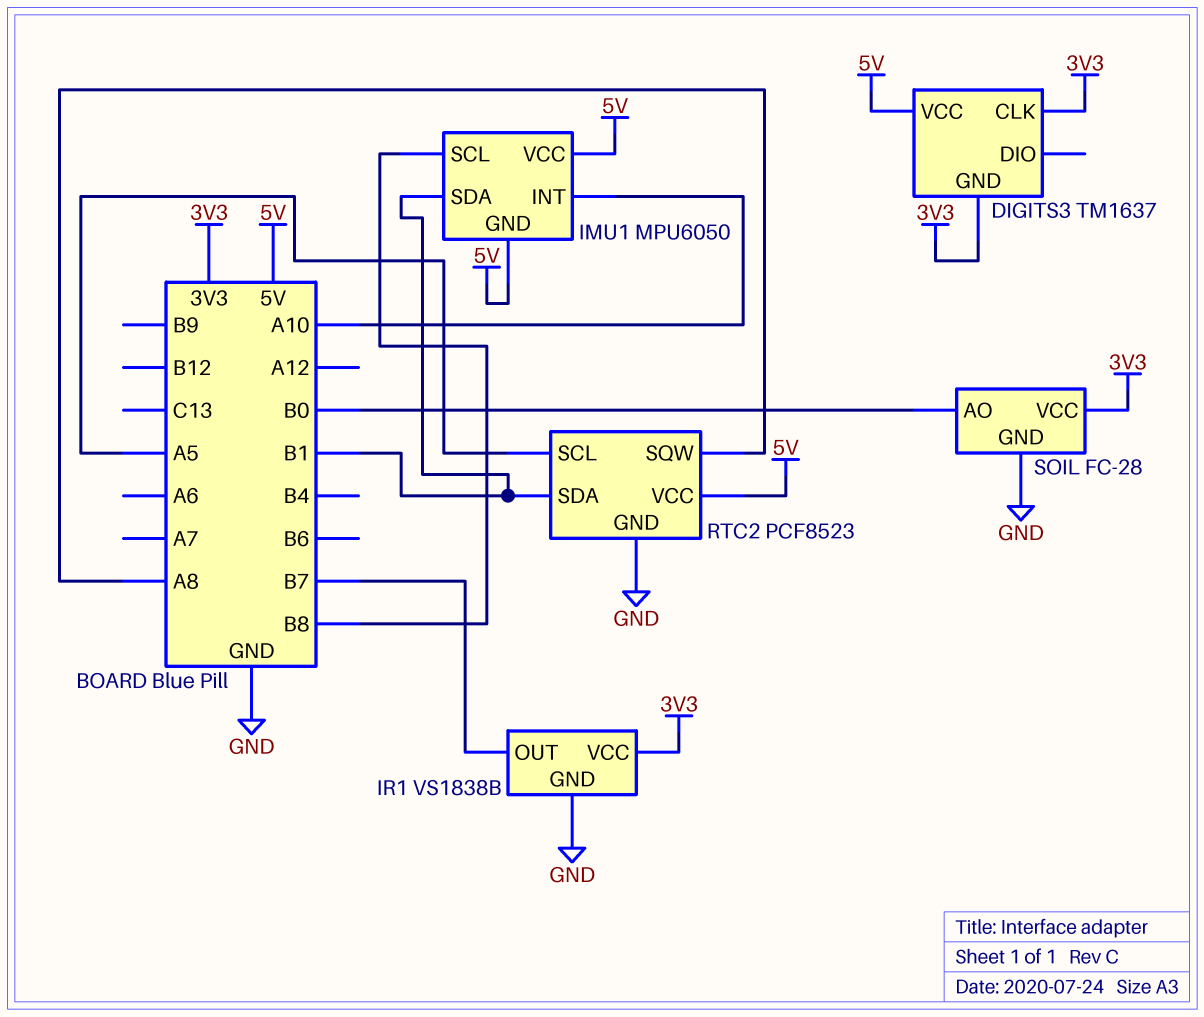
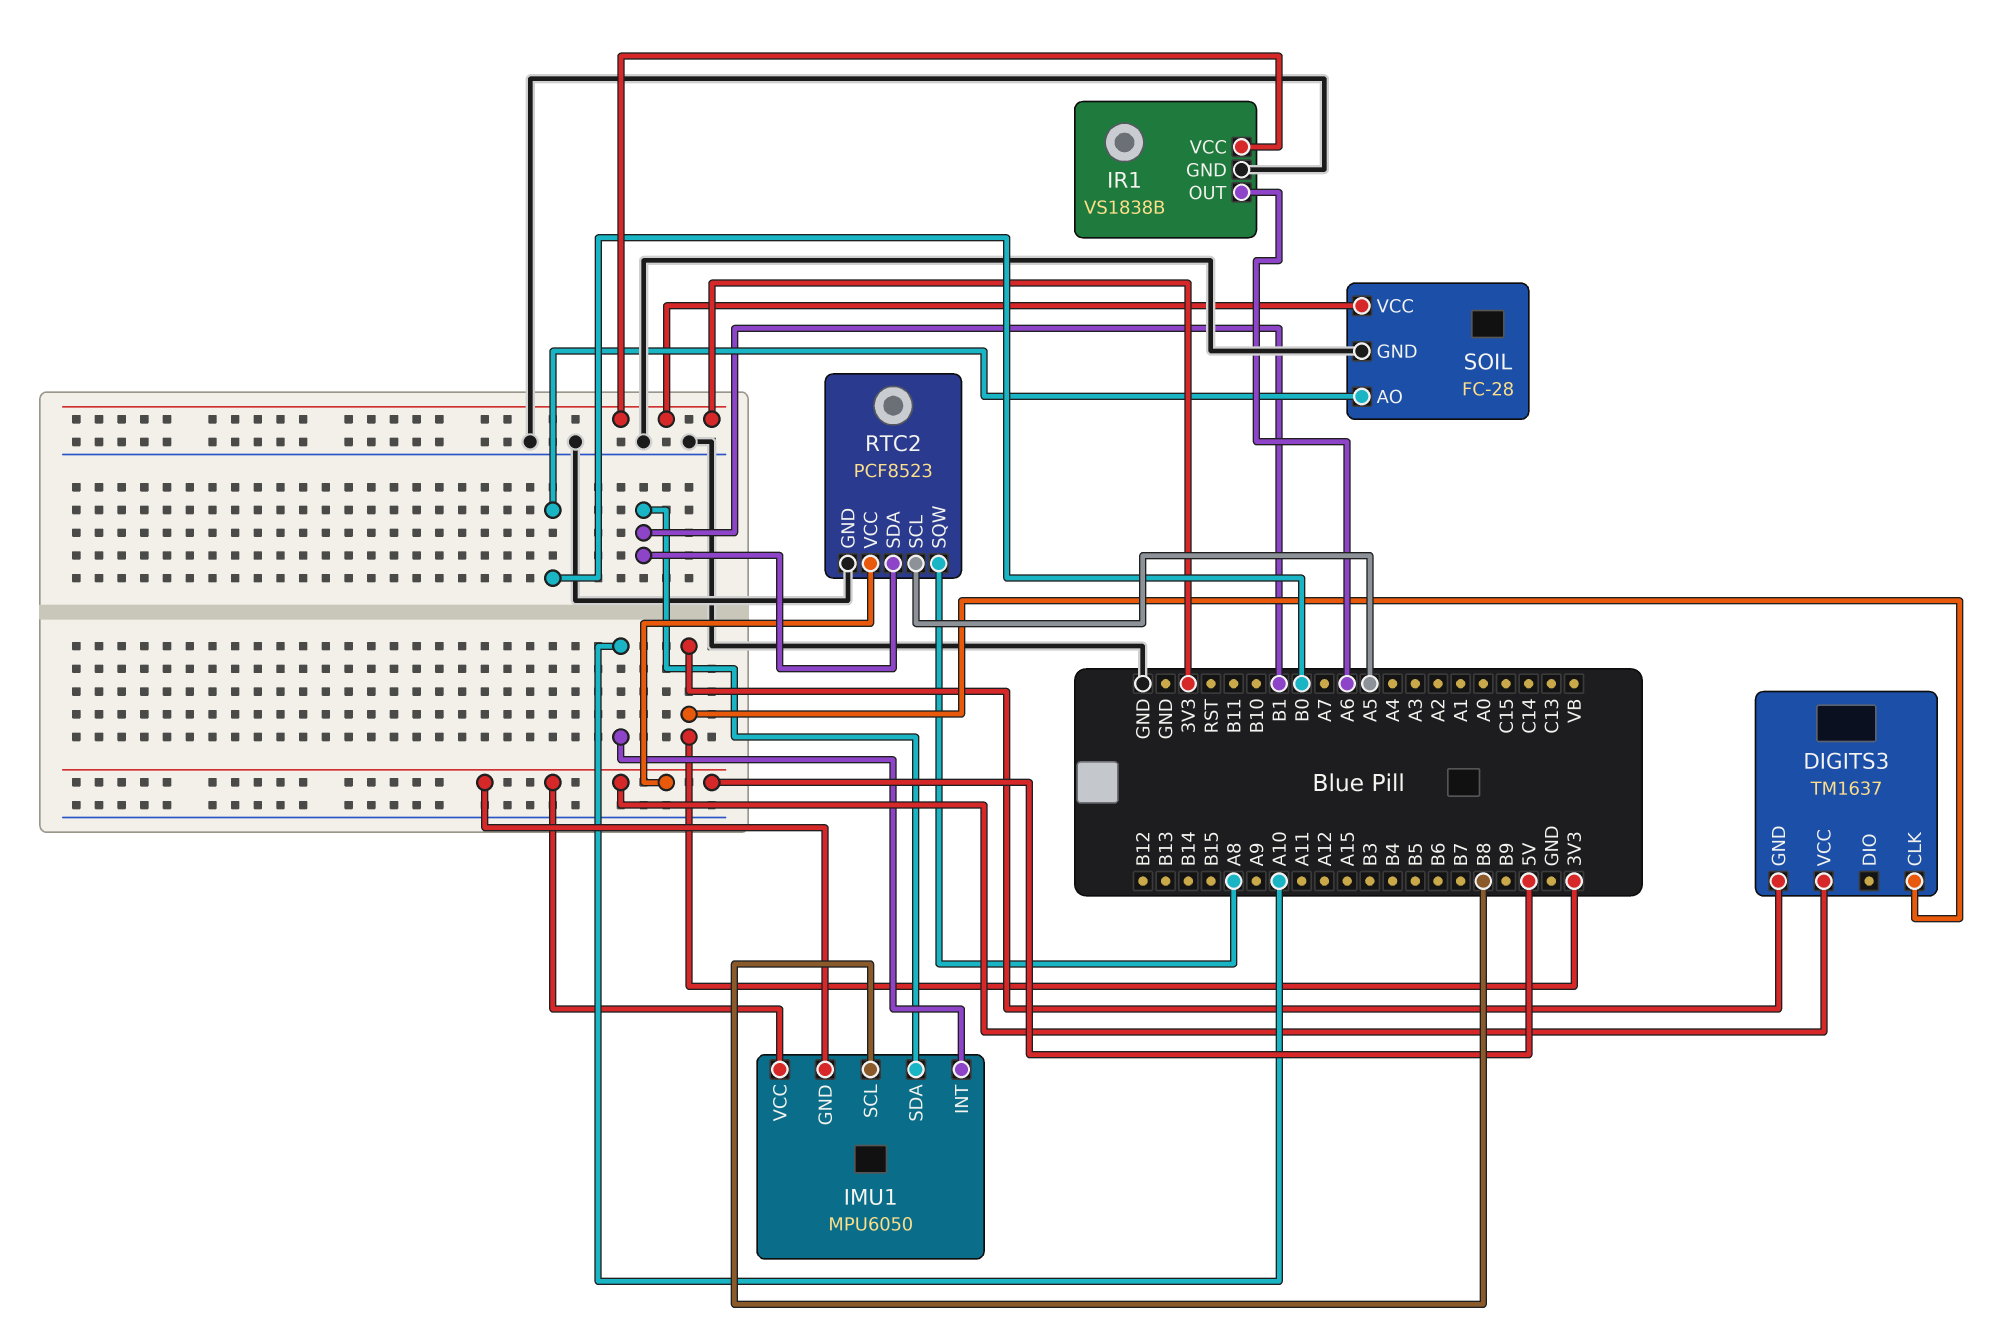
IR1 pin OUT: B7 -> A6

